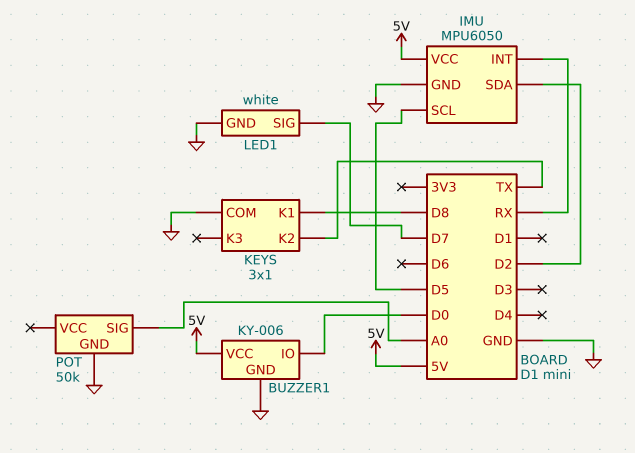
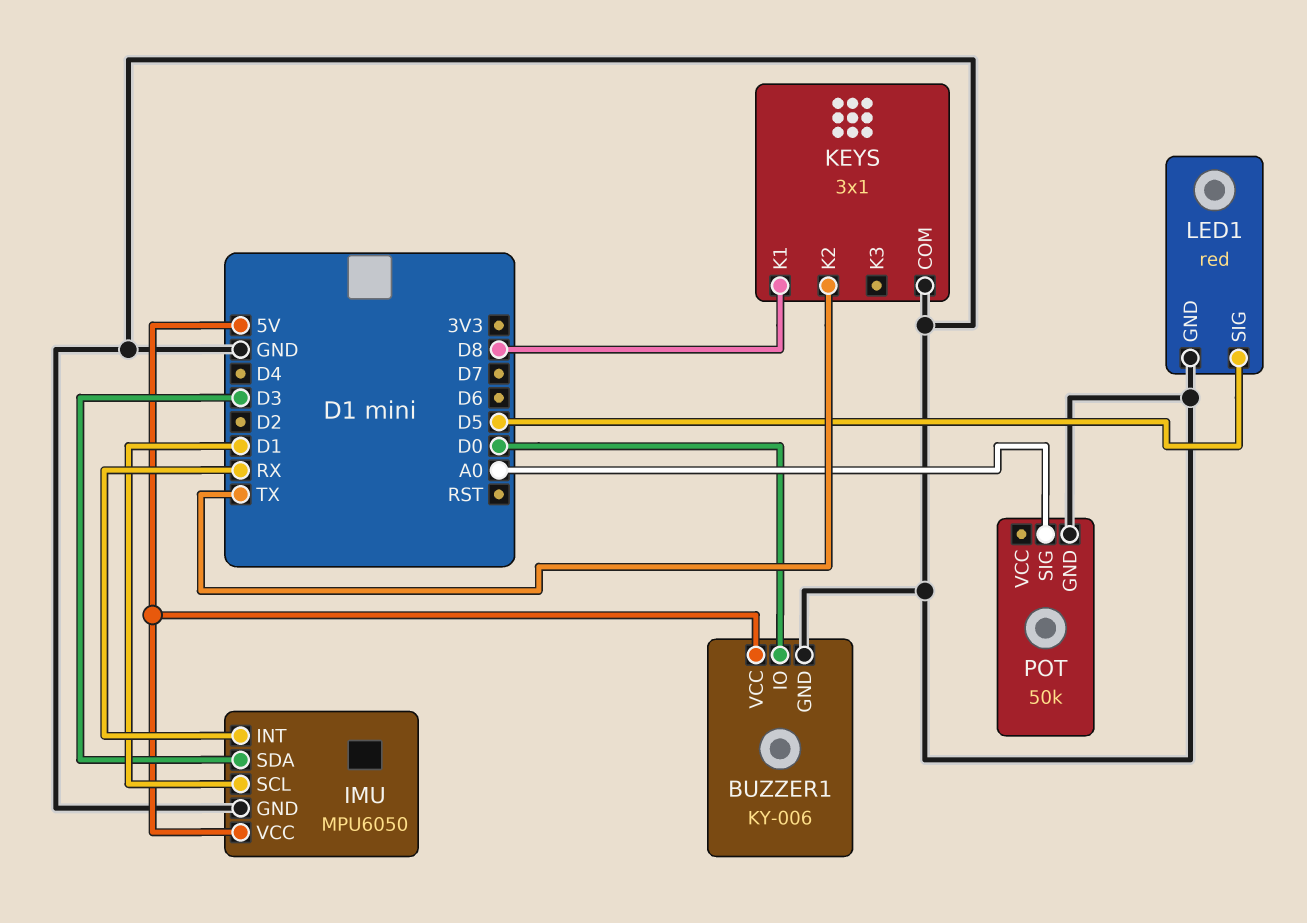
IMU pin SCL: D5 -> D1
IMU pin SDA: D2 -> D3
LED1: white -> red
LED1 pin SIG: D7 -> D5

